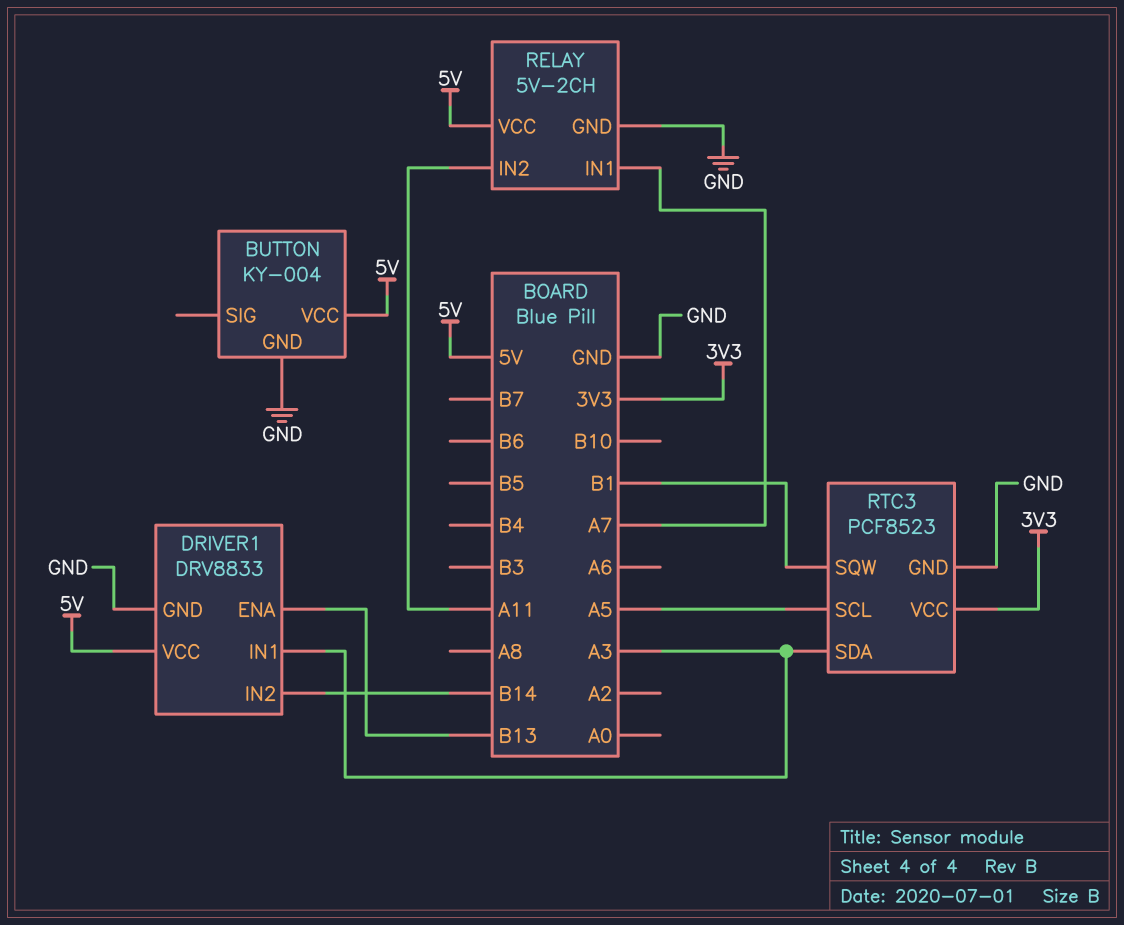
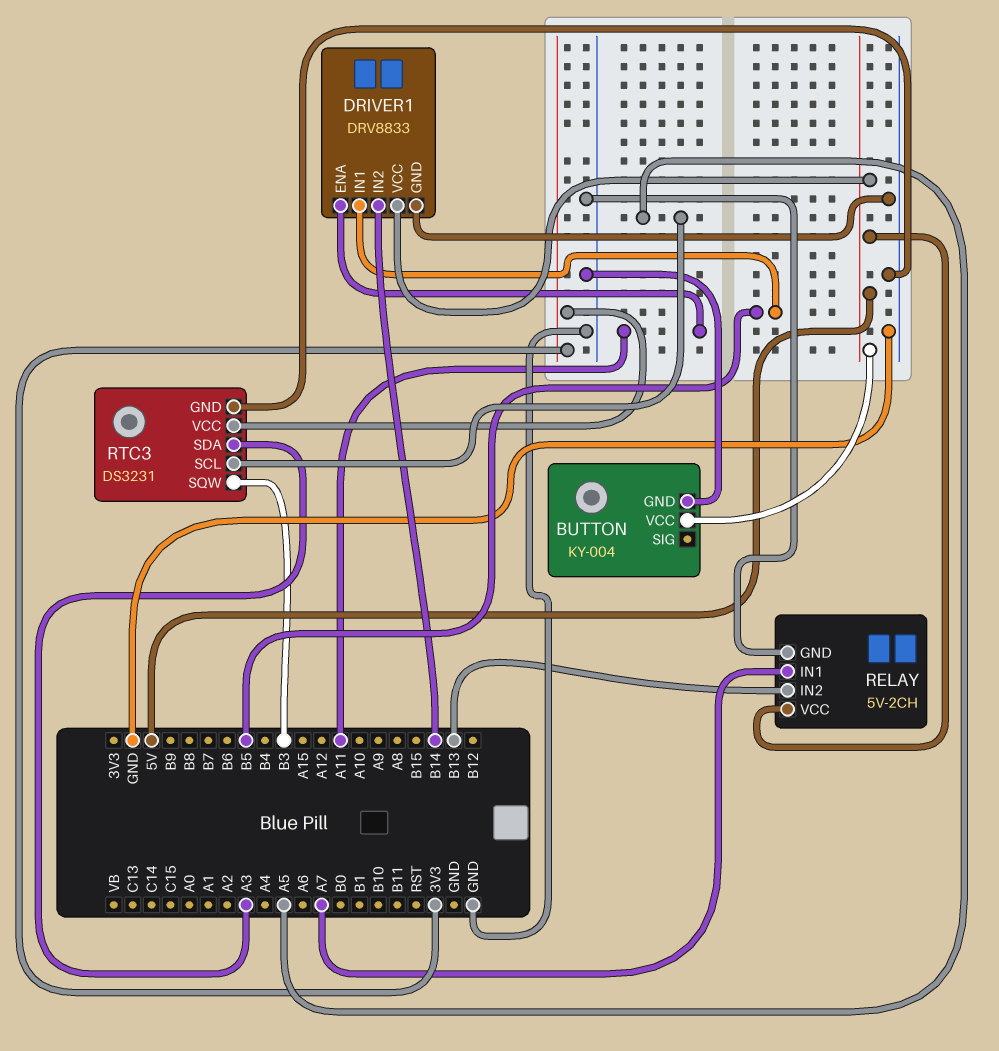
DRIVER1 pin ENA: B13 -> A11
DRIVER1 pin IN1: A3 -> B5
RELAY pin IN2: A11 -> B13
RTC3: PCF8523 -> DS3231
RTC3 pin SQW: B1 -> B3

